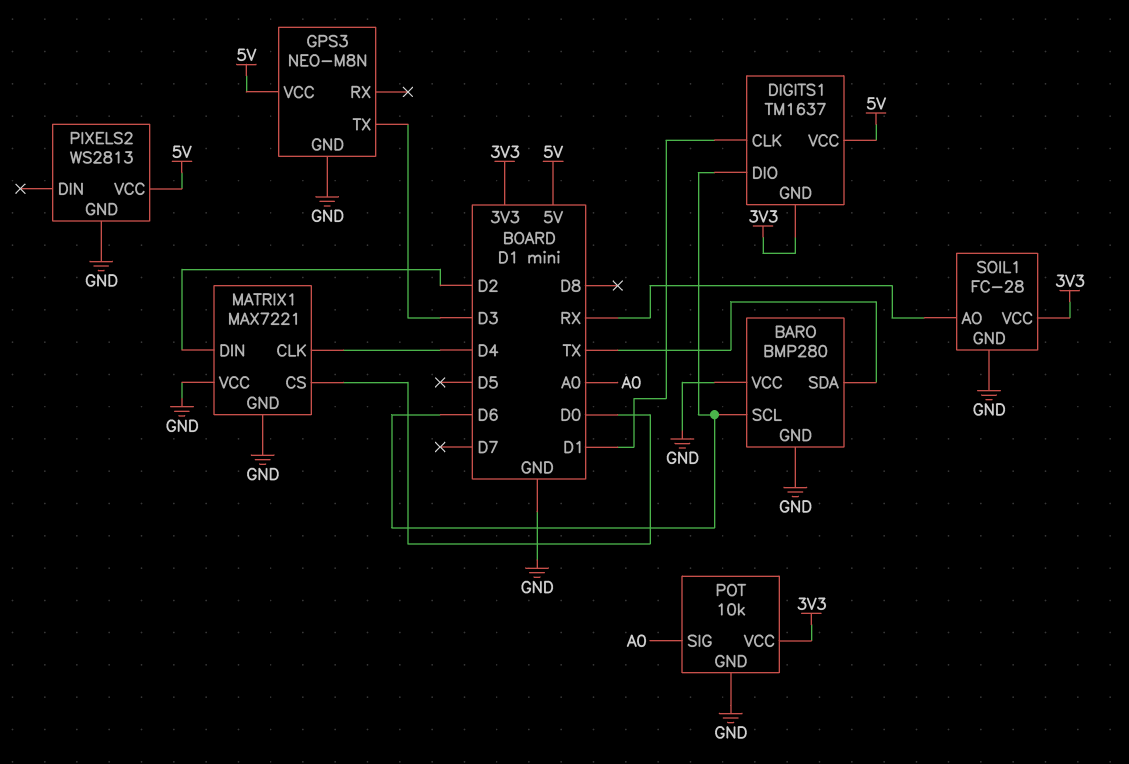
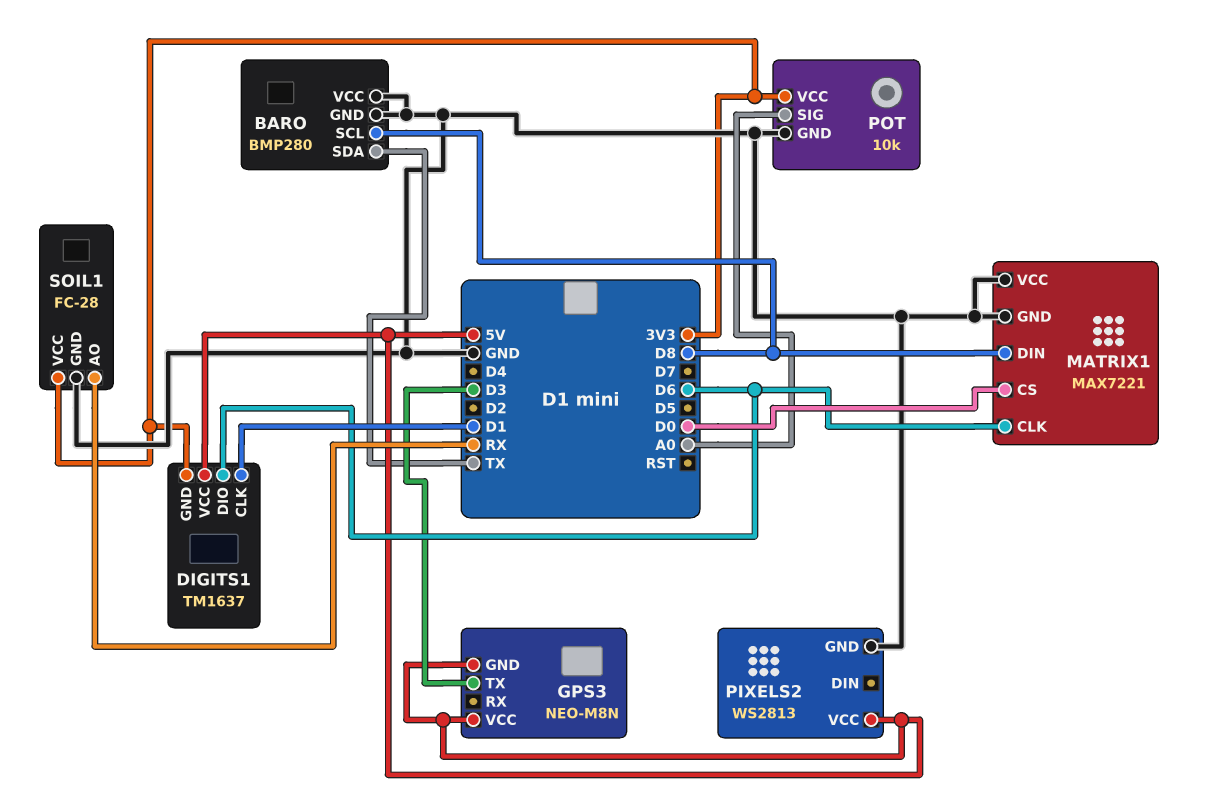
BARO pin SCL: D6 -> D8
GPS3 pin GND: GND -> 5V
MATRIX1 pin CLK: D4 -> D6
MATRIX1 pin DIN: D2 -> D8

